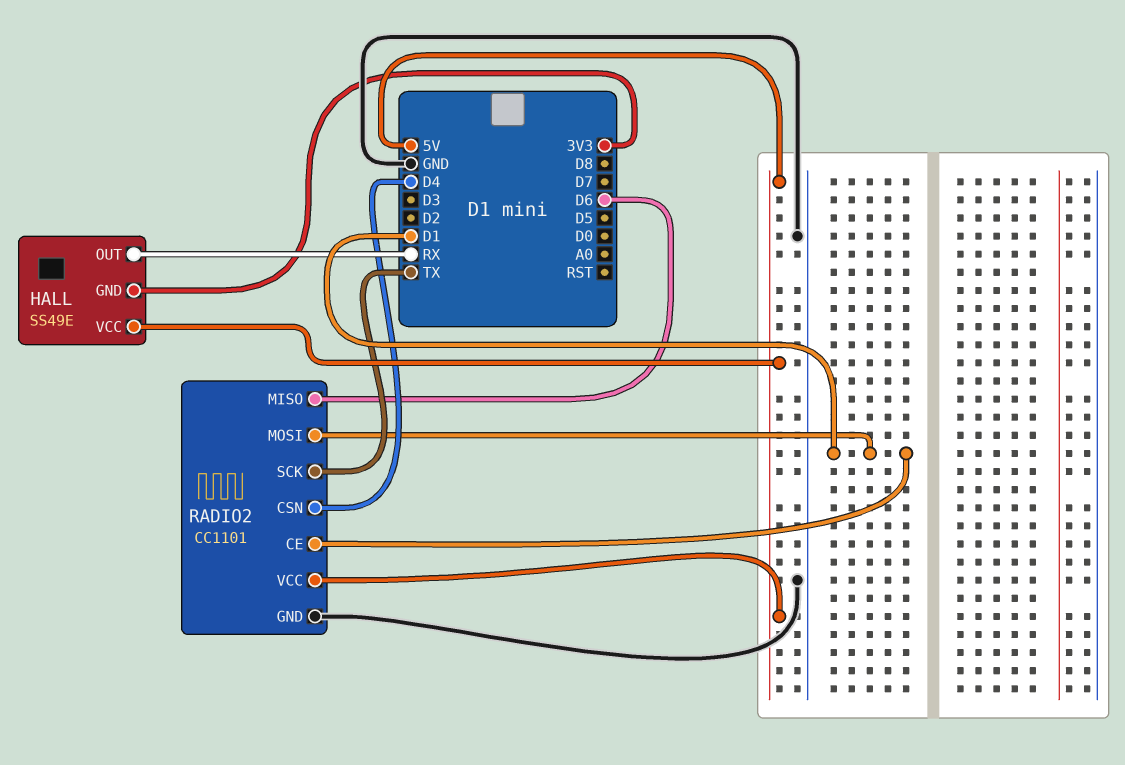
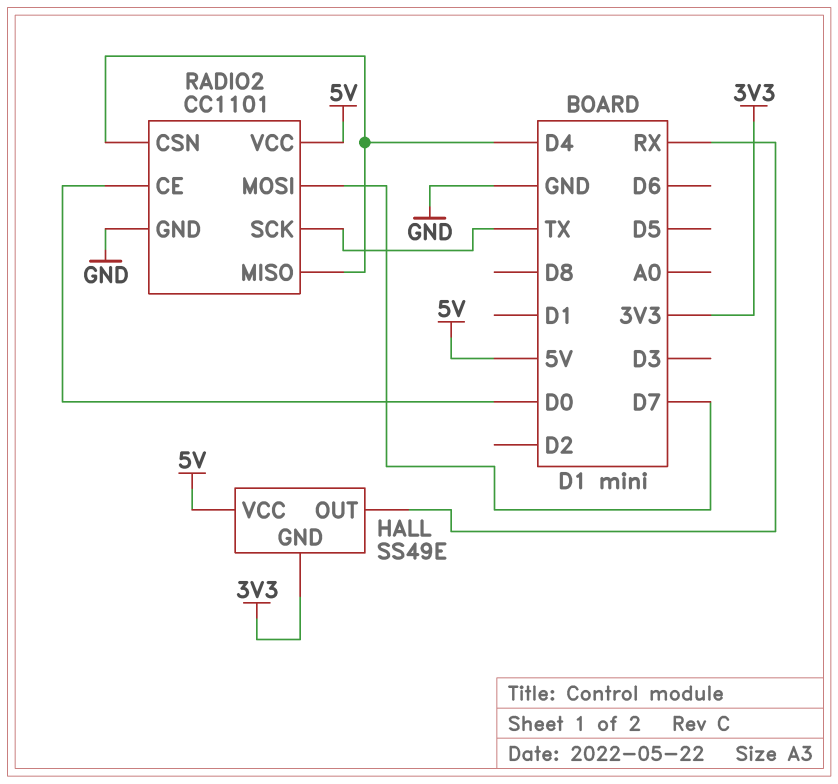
RADIO2 pin CE: D1 -> D0
RADIO2 pin MISO: D6 -> D4
RADIO2 pin MOSI: D1 -> D7

